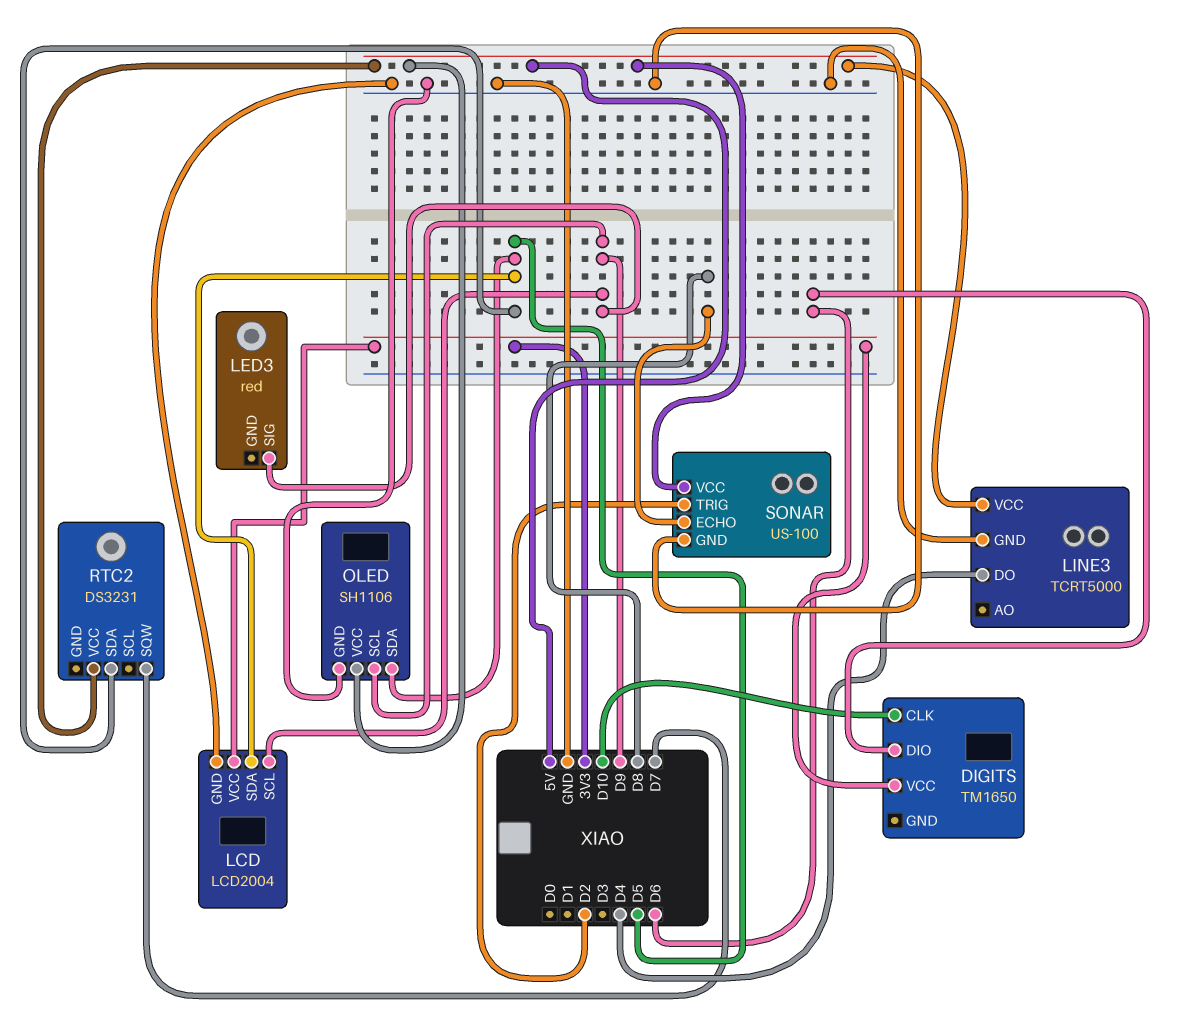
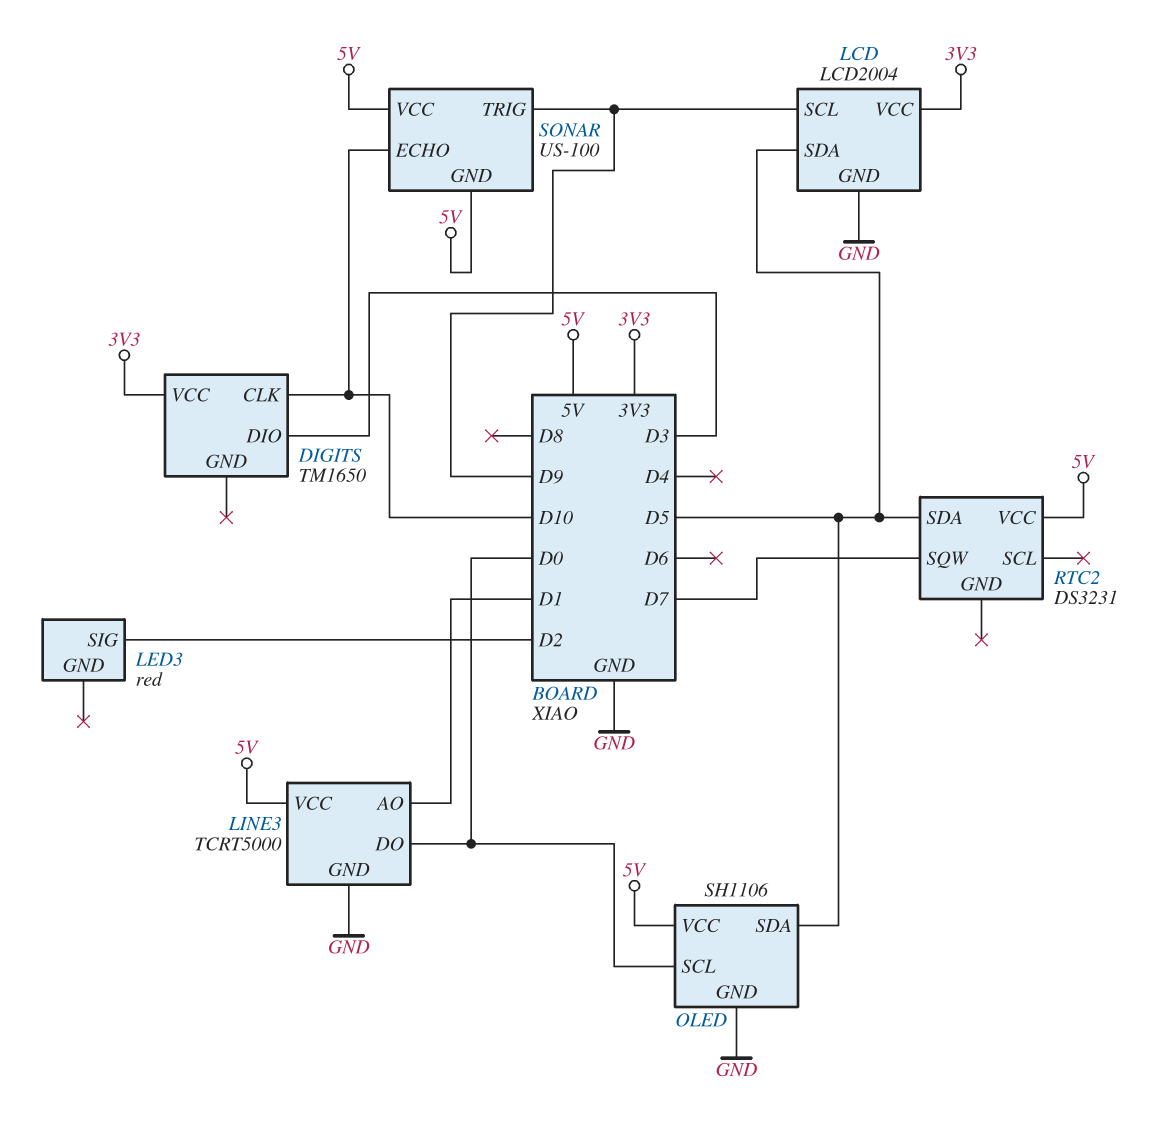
DIGITS pin DIO: D6 -> D3
LED3 pin SIG: D9 -> D2
LINE3 pin AO: none -> D1
LINE3 pin DO: D4 -> D0
OLED pin SCL: D9 -> D0
SONAR pin ECHO: D8 -> D10
SONAR pin GND: GND -> 5V
SONAR pin TRIG: D2 -> D9

